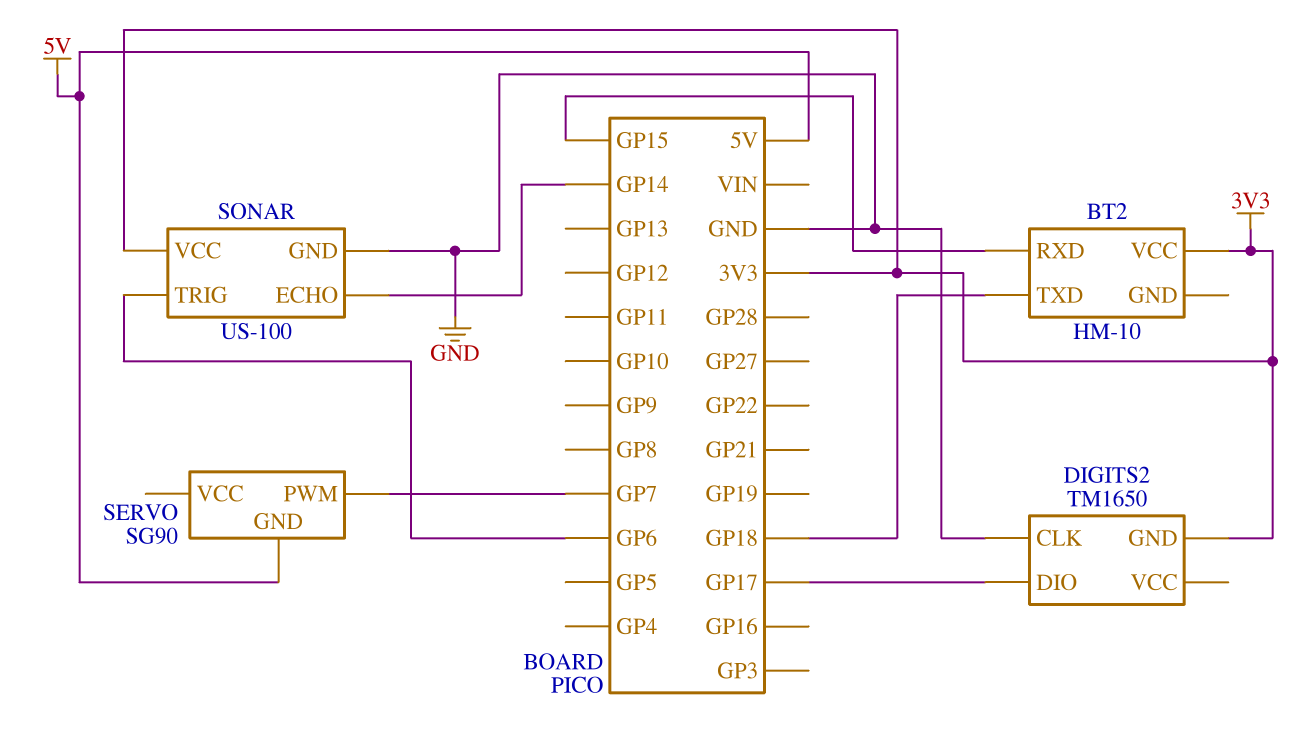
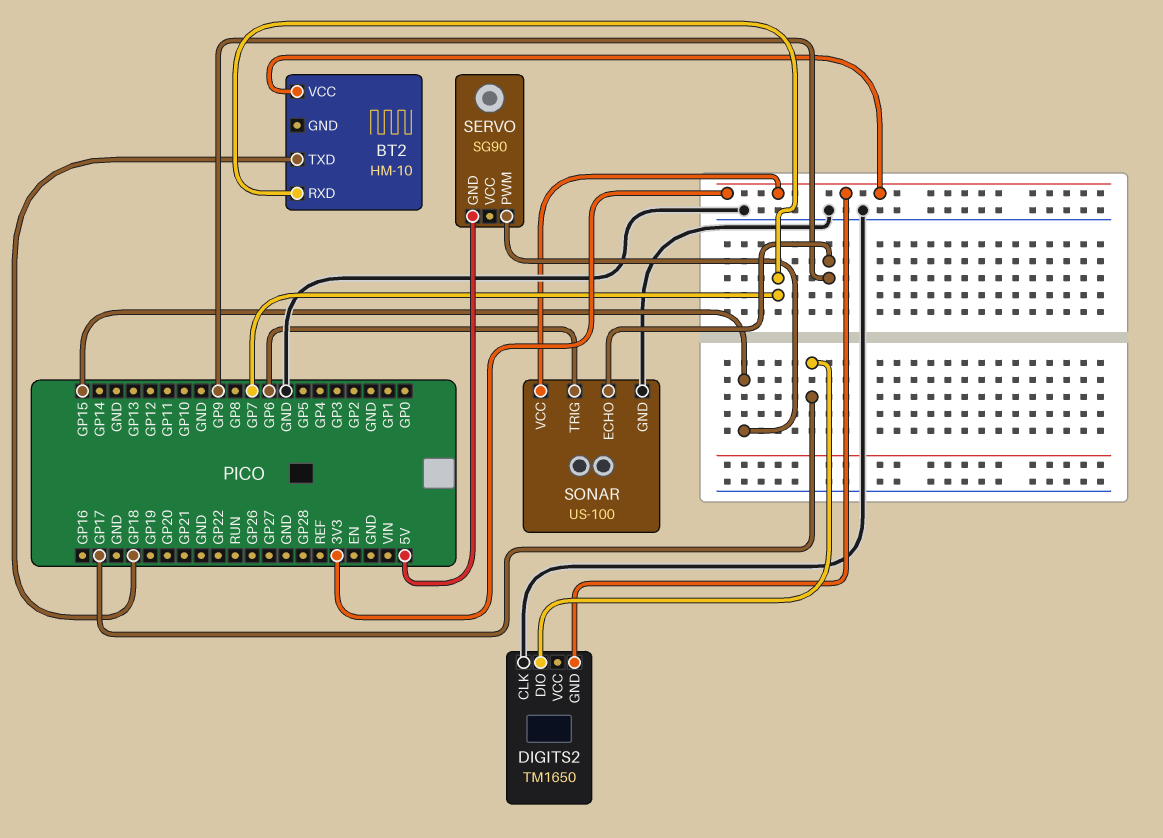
BT2 pin RXD: GP15 -> GP7
SERVO pin PWM: GP7 -> GP15
SONAR pin ECHO: GP14 -> GP9

